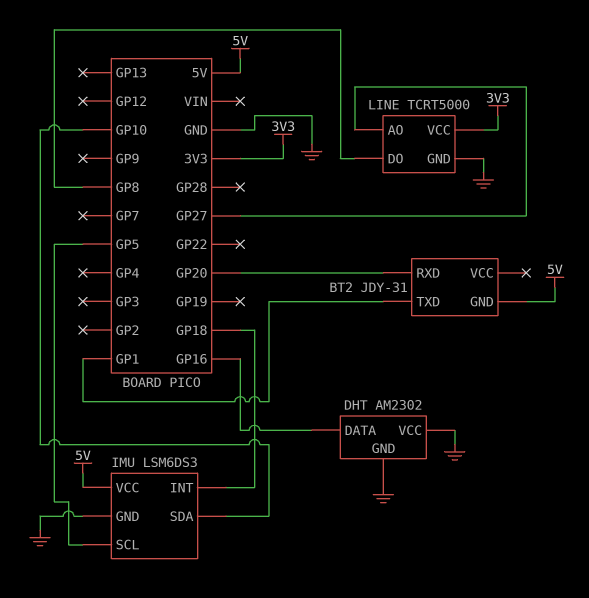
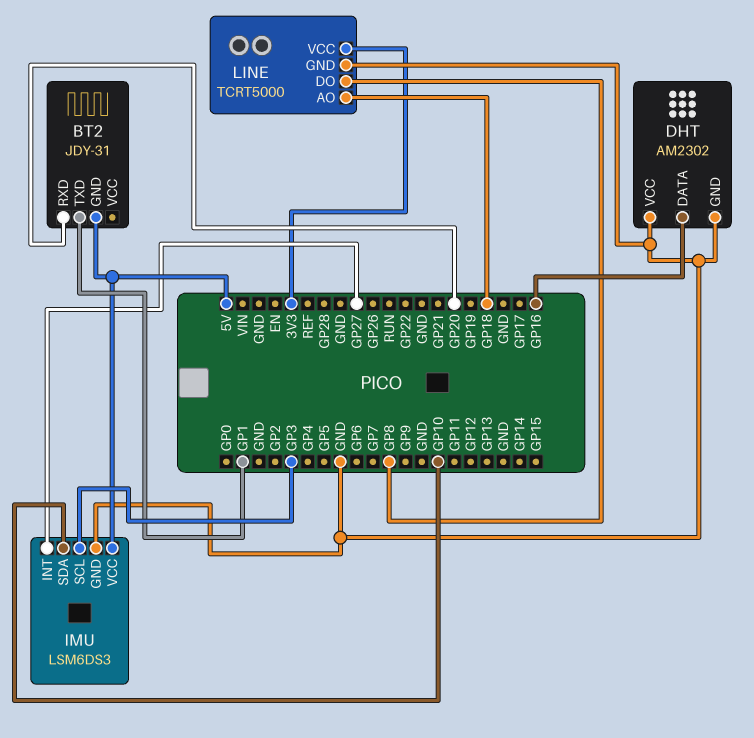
IMU pin INT: GP18 -> GP27
IMU pin SCL: GP5 -> GP3
LINE pin AO: GP27 -> GP18

